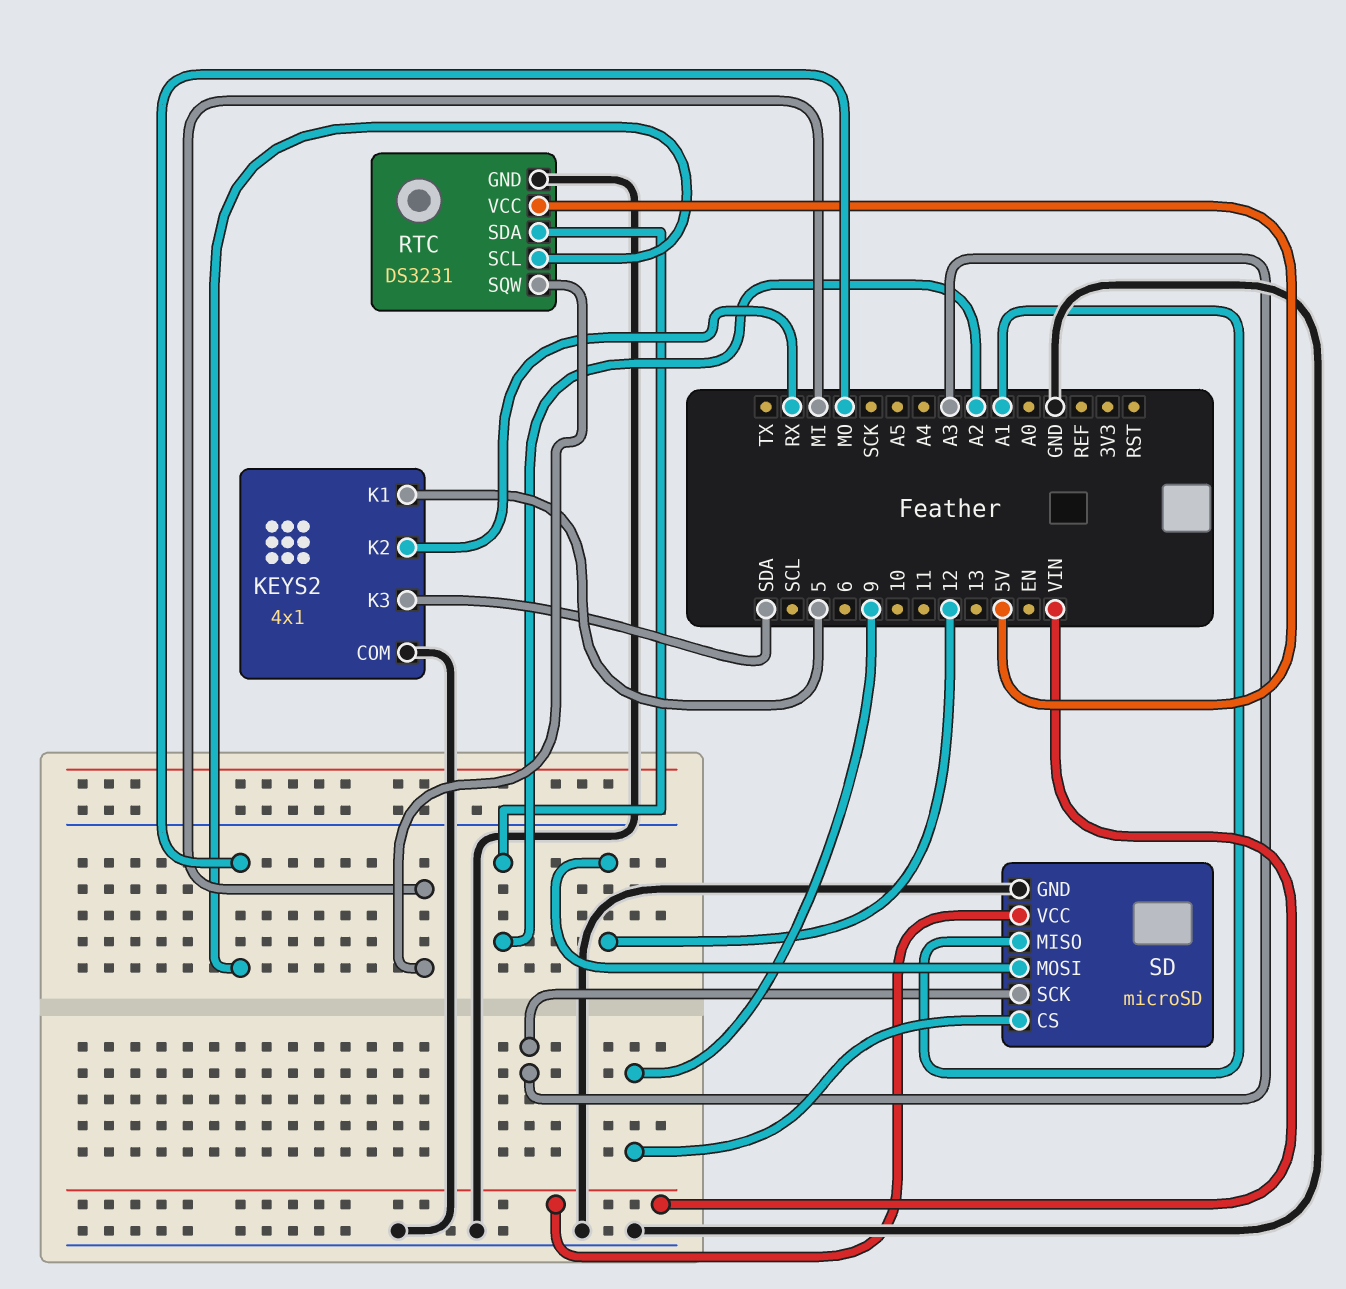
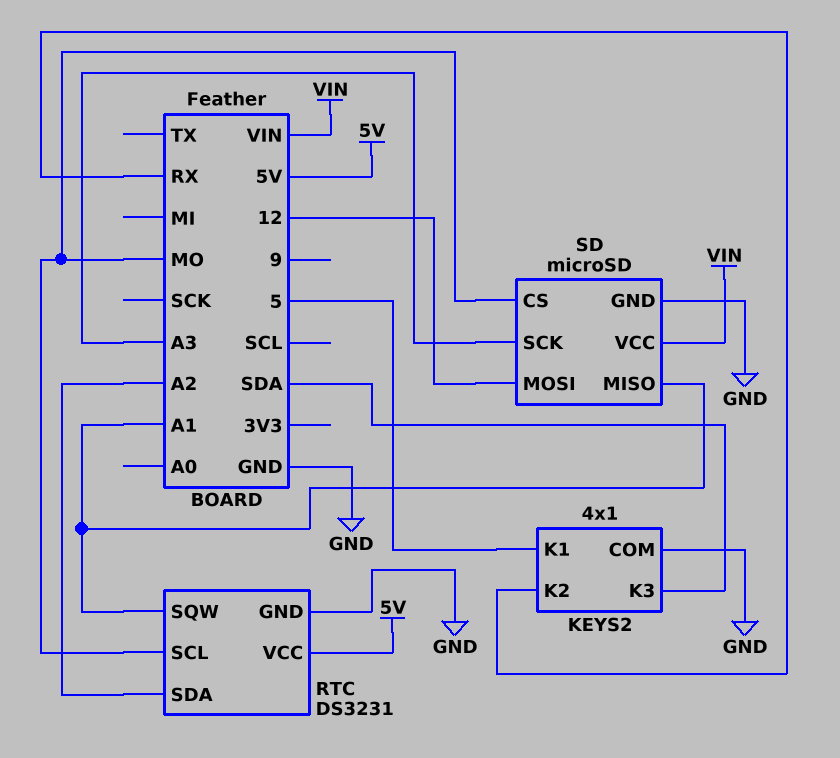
RTC pin SQW: MI -> A1
SD pin CS: 9 -> MO

